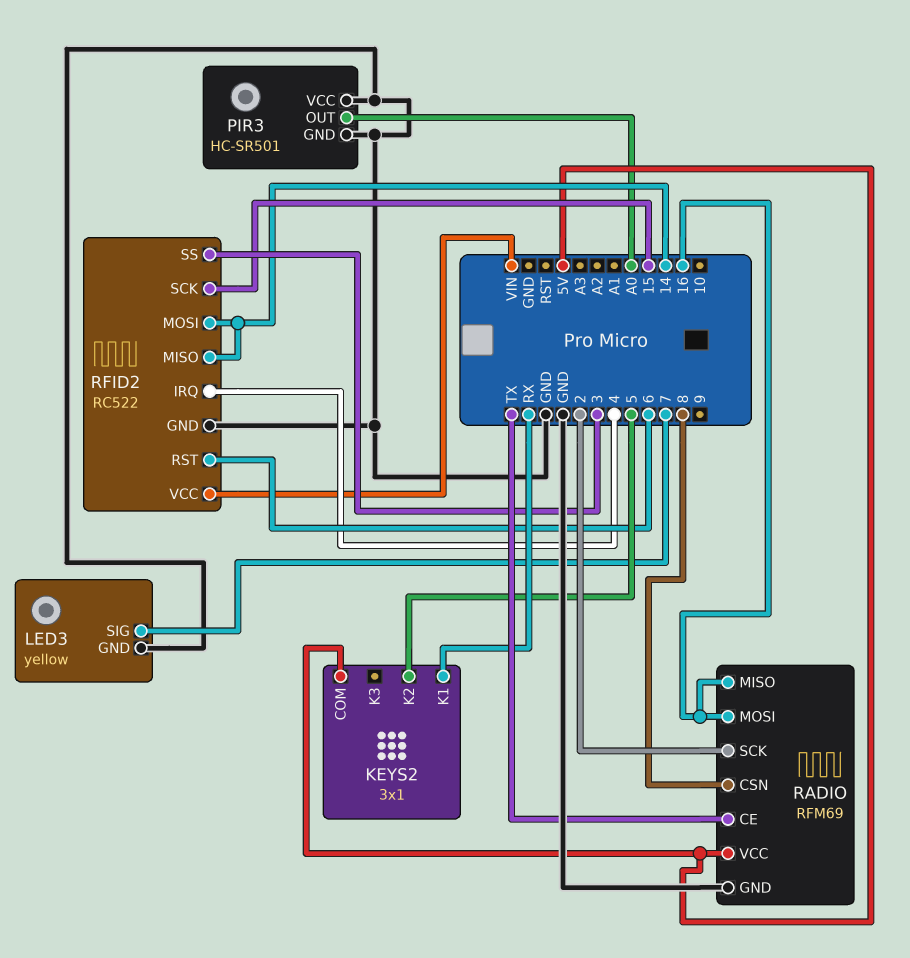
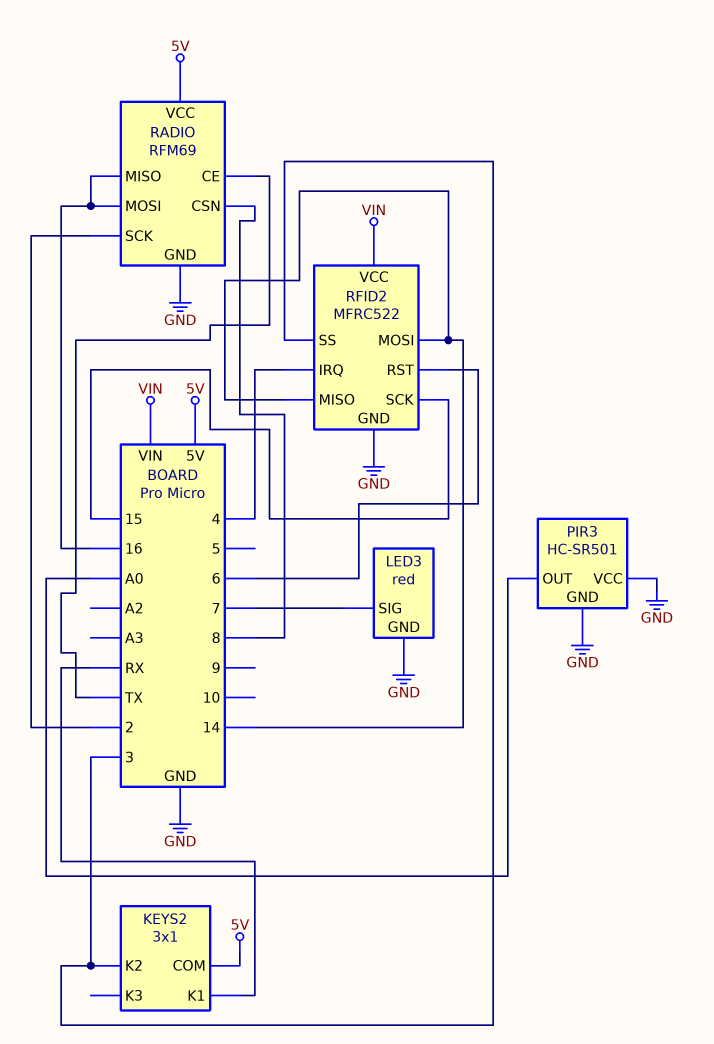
KEYS2 pin K2: 5 -> 3
LED3: yellow -> red
RFID2: RC522 -> MFRC522

